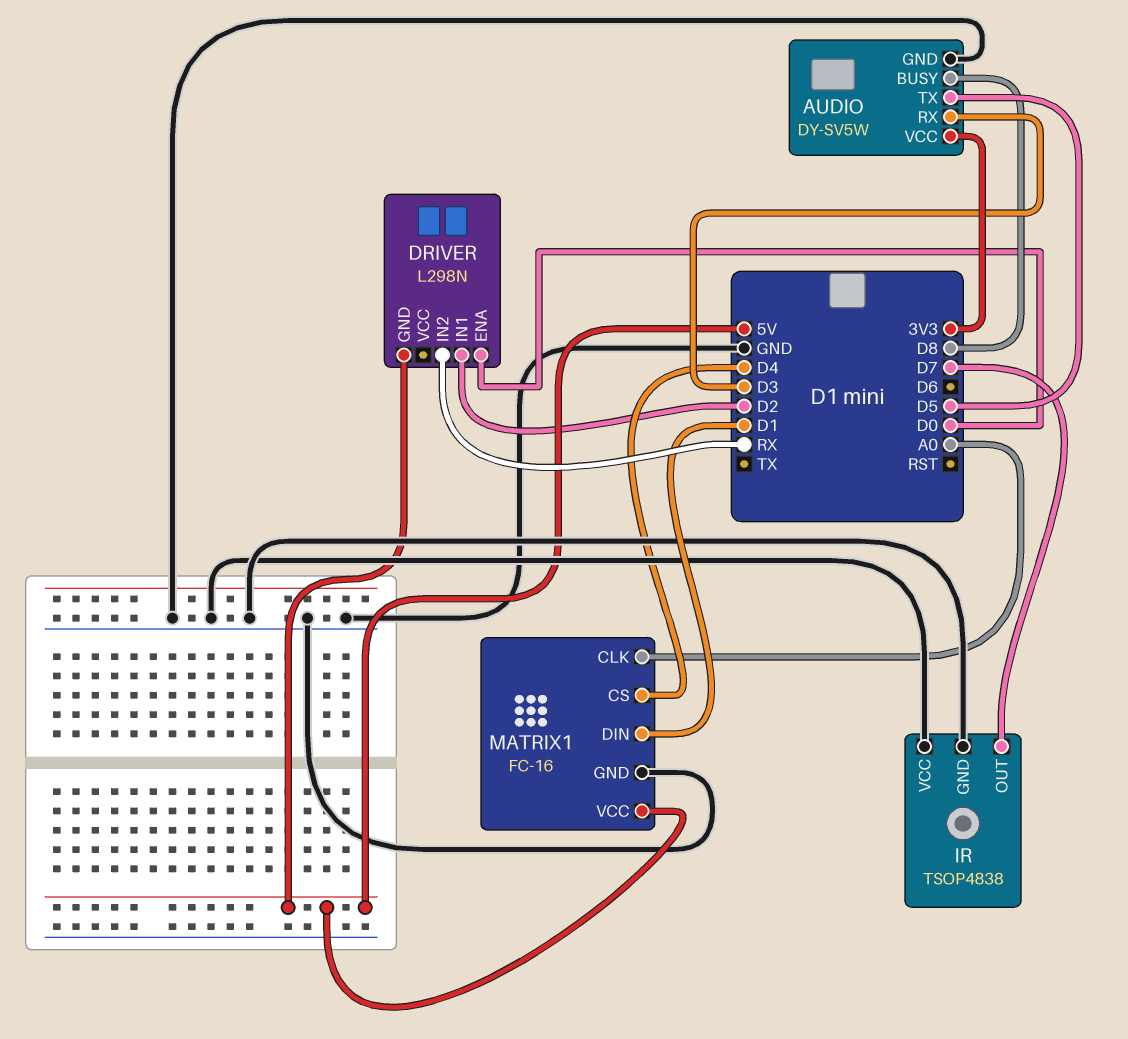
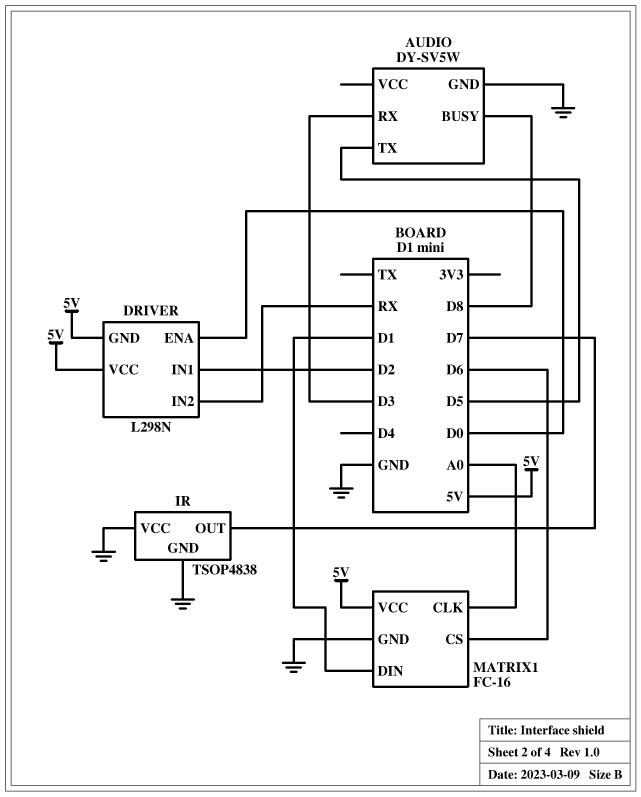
AUDIO pin VCC: 3V3 -> none
DRIVER pin VCC: none -> 5V
MATRIX1 pin CS: D4 -> D6

